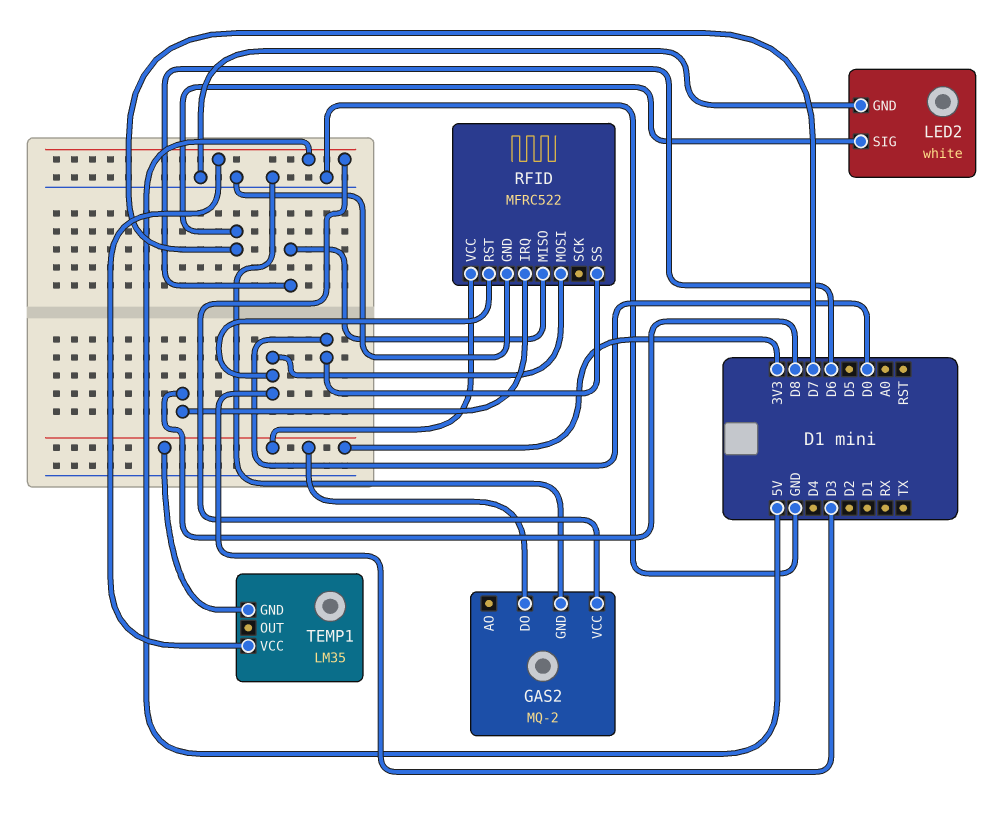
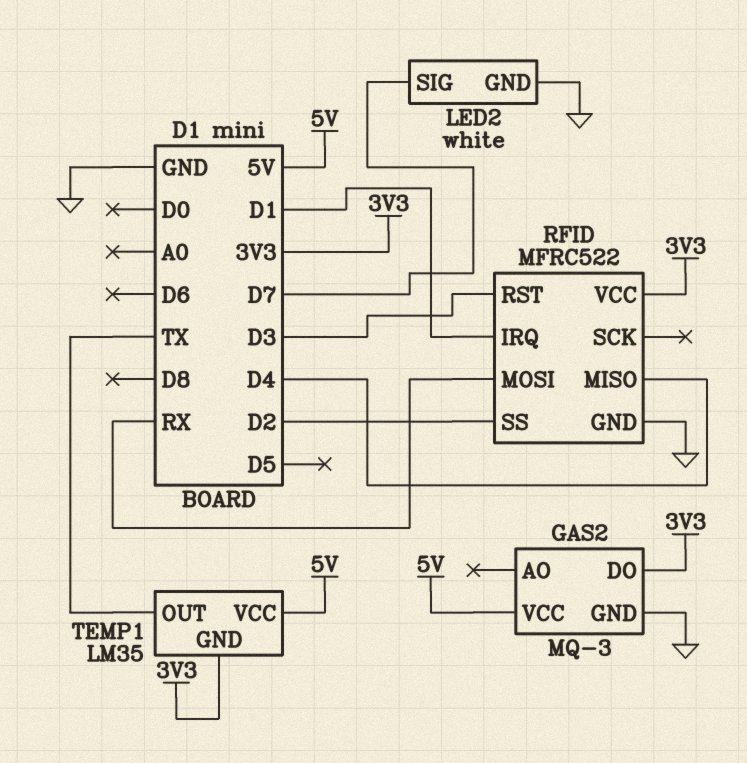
GAS2: MQ-2 -> MQ-3
RFID pin IRQ: D8 -> D1
RFID pin MISO: D6 -> D4
RFID pin MOSI: D3 -> RX
RFID pin SS: D0 -> D2
TEMP1 pin OUT: none -> TX

